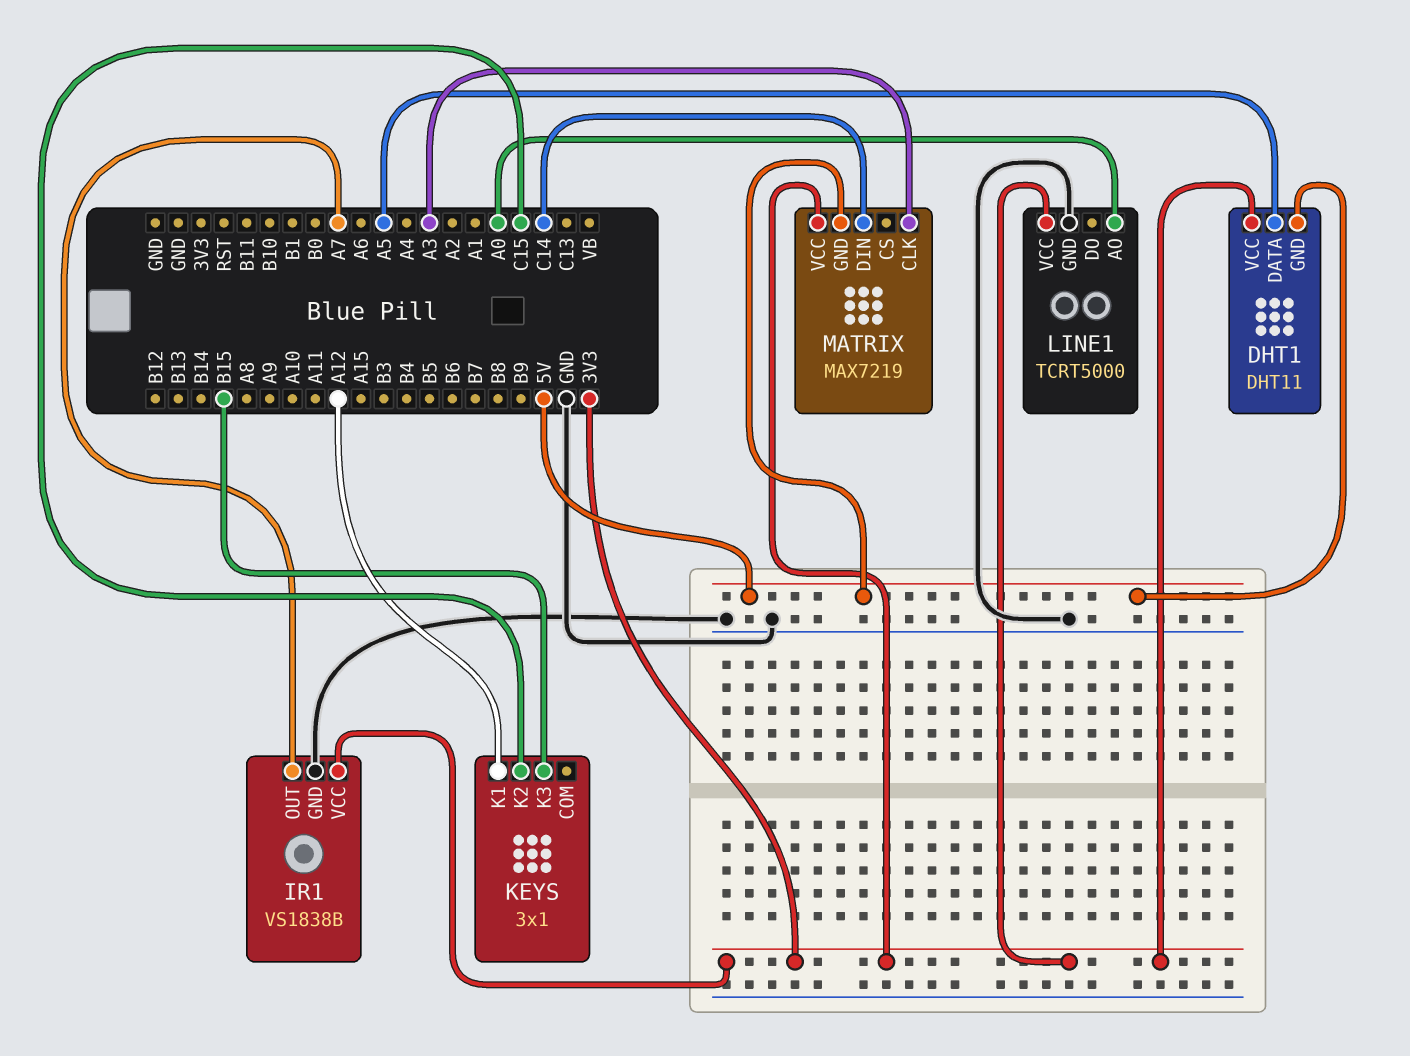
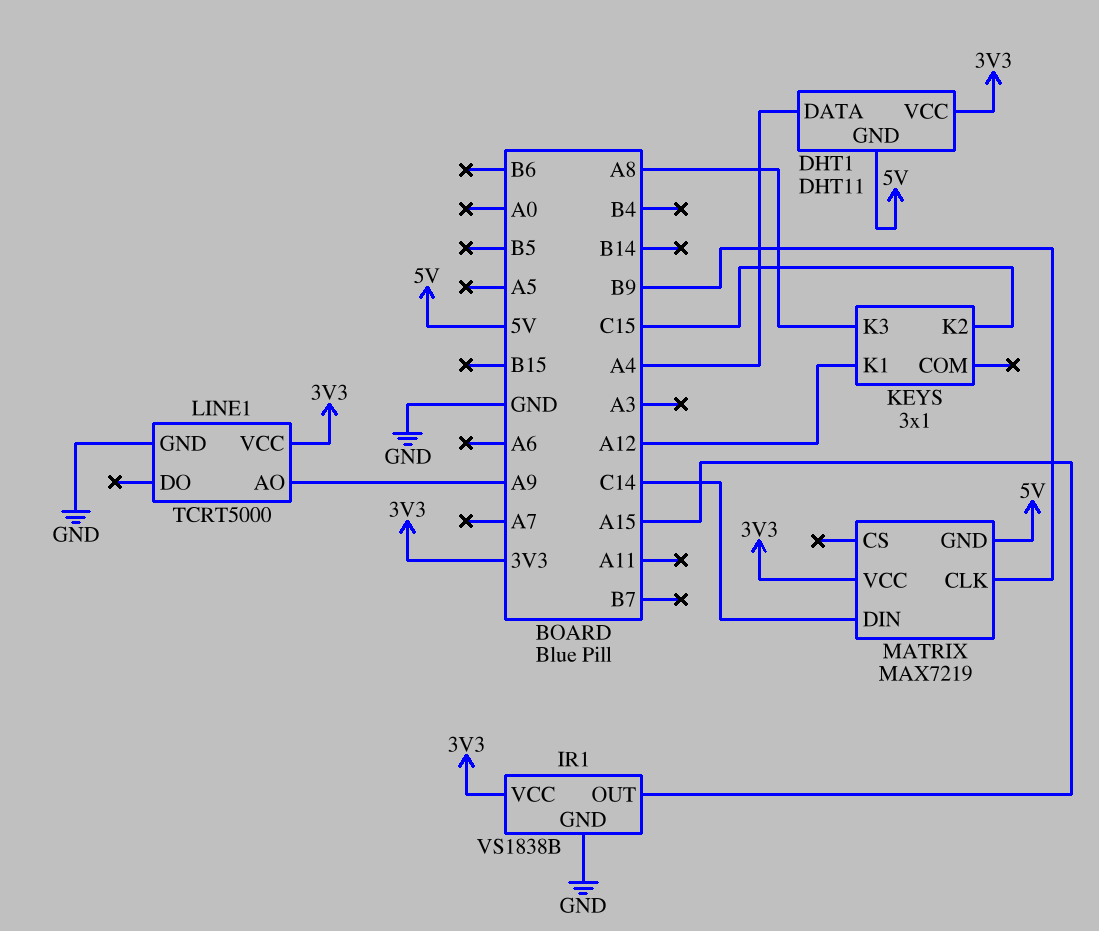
DHT1 pin DATA: A5 -> A4
IR1 pin OUT: A7 -> A15
KEYS pin K3: B15 -> A8
LINE1 pin AO: A0 -> A9
MATRIX pin CLK: A3 -> B9

